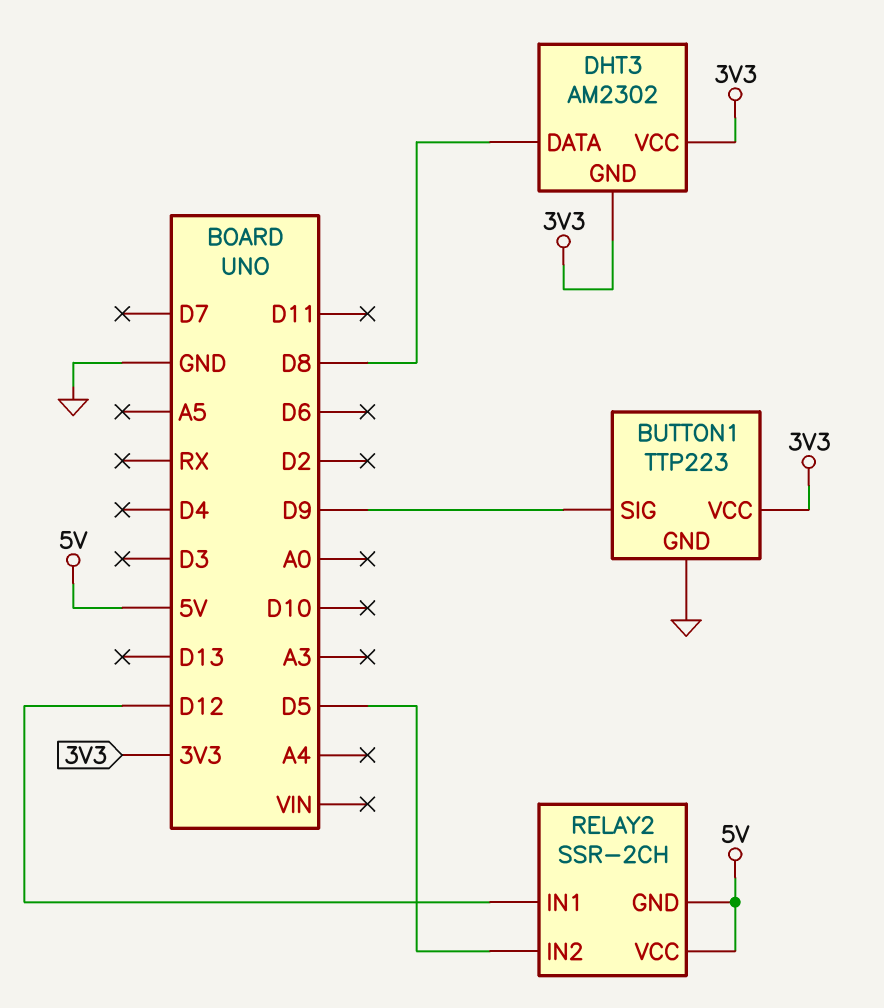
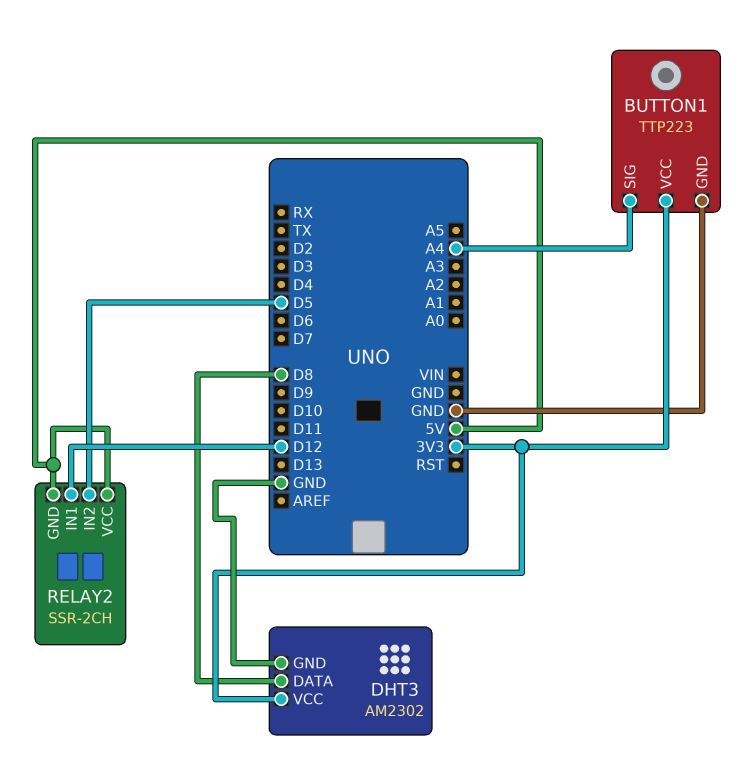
BUTTON1 pin SIG: D9 -> A4
DHT3 pin GND: 3V3 -> GND

